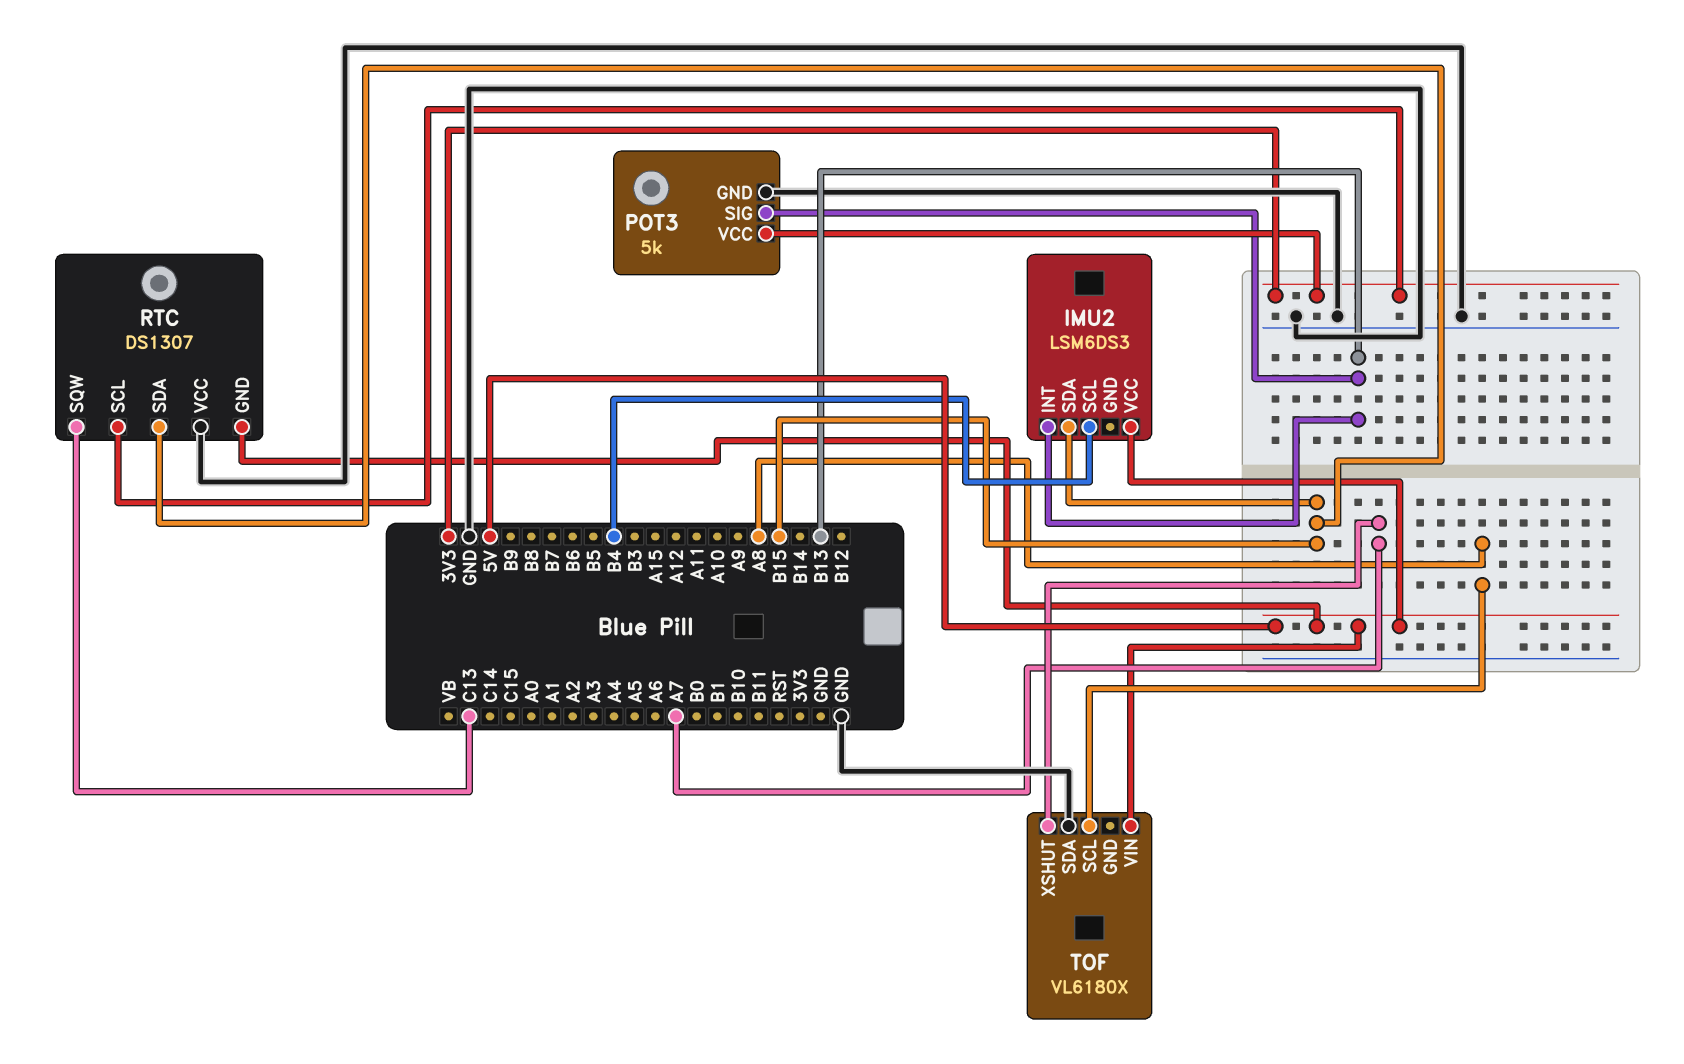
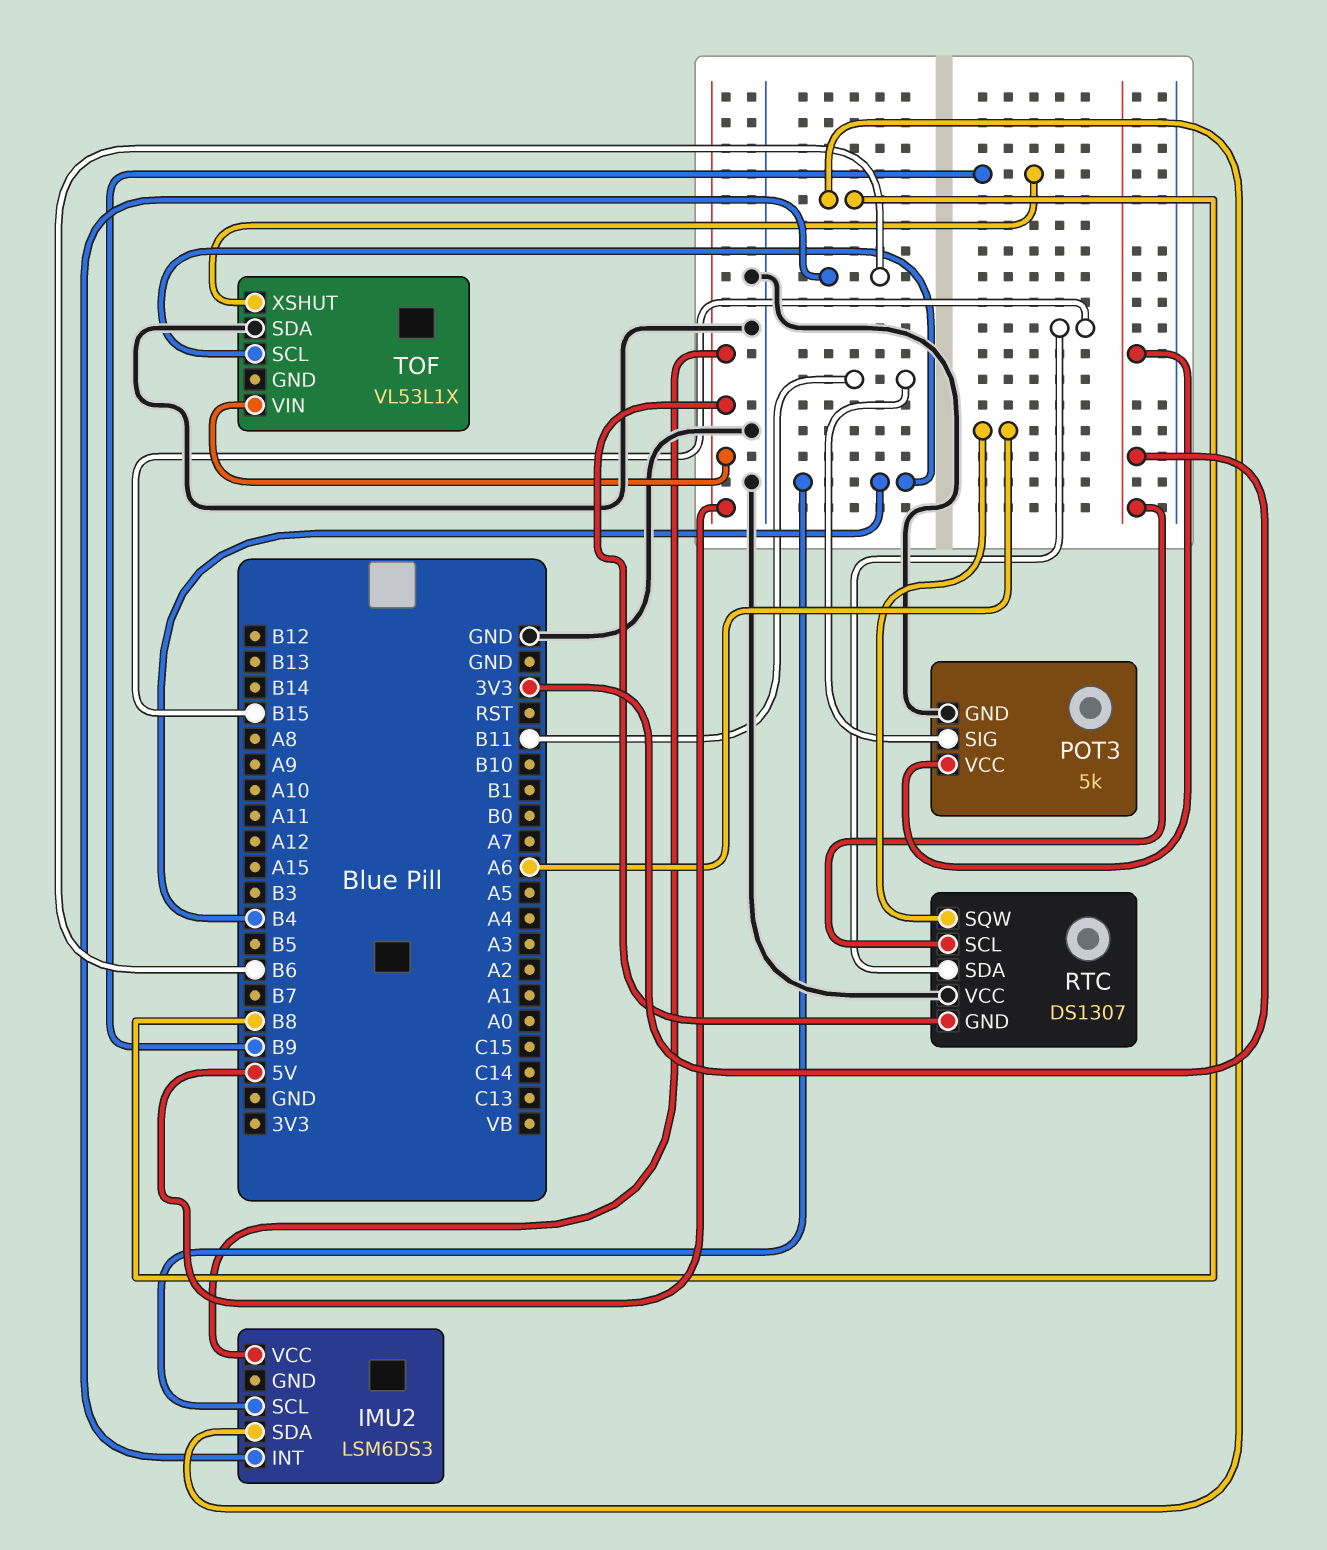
IMU2 pin INT: B13 -> B6
IMU2 pin SDA: B15 -> B8
POT3 pin SIG: B13 -> B11
RTC pin SQW: C13 -> A6
TOF: VL6180X -> VL53L1X
TOF pin SCL: A8 -> B4
TOF pin XSHUT: A7 -> B9

